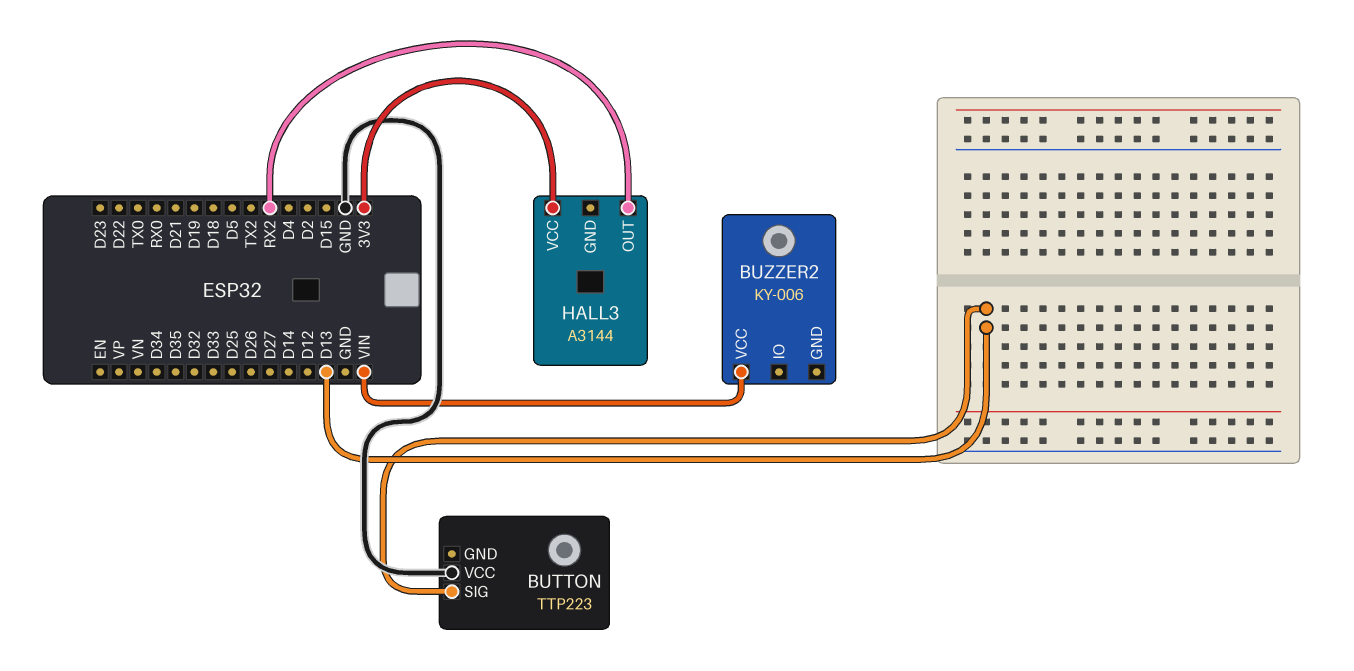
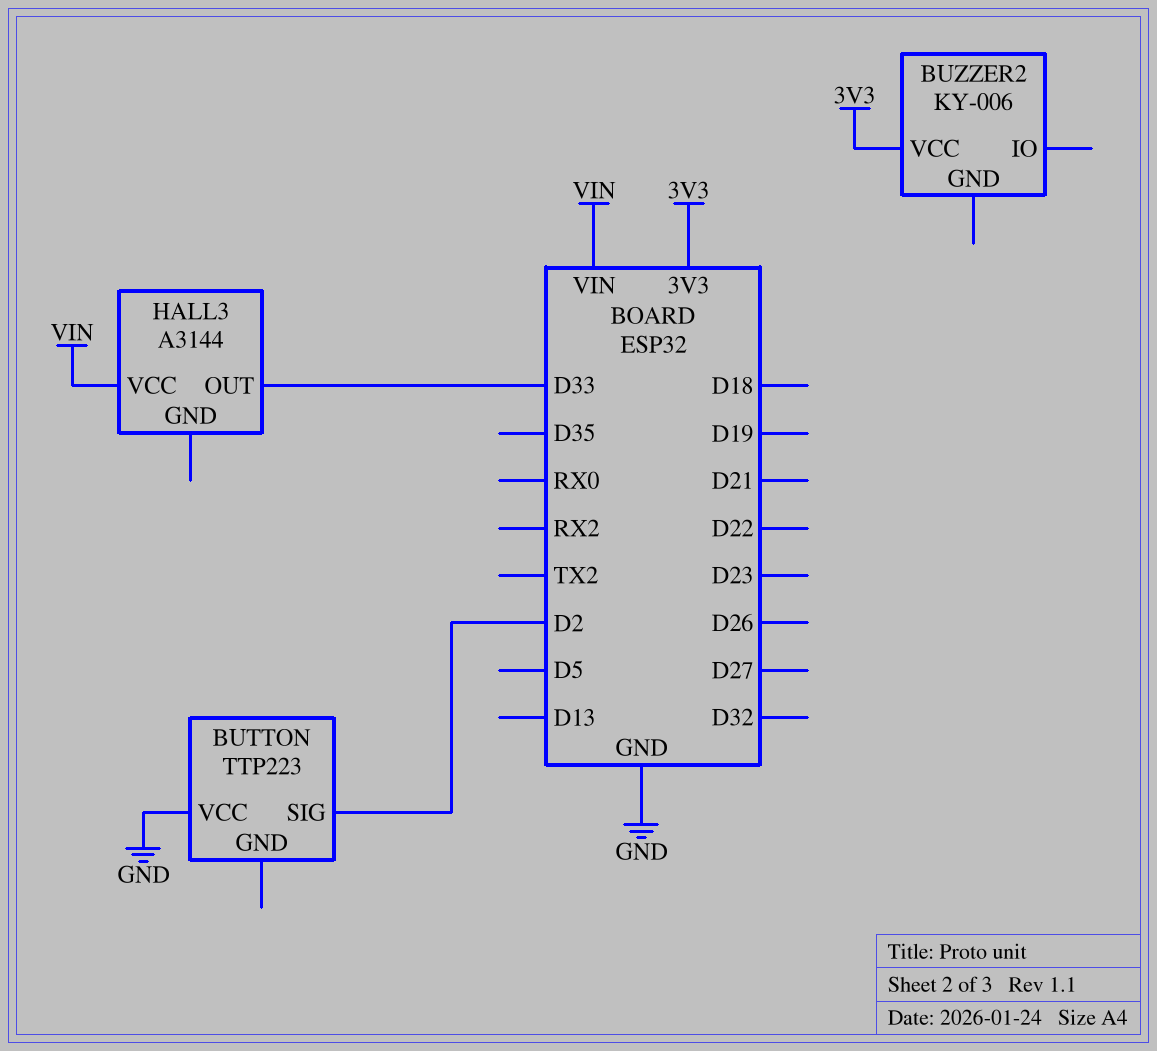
BUTTON pin SIG: D13 -> D2
BUZZER2 pin VCC: VIN -> 3V3
HALL3 pin OUT: RX2 -> D33
HALL3 pin VCC: 3V3 -> VIN

